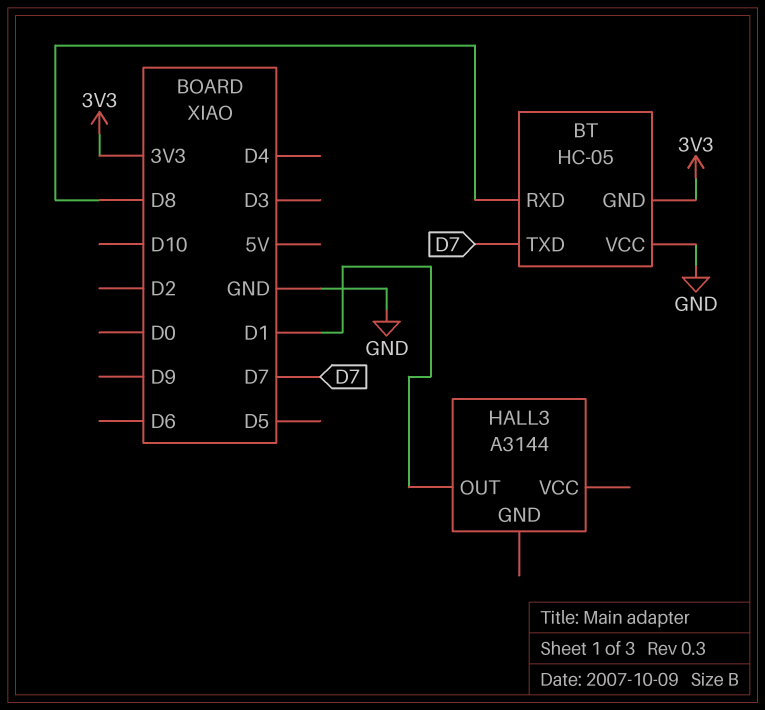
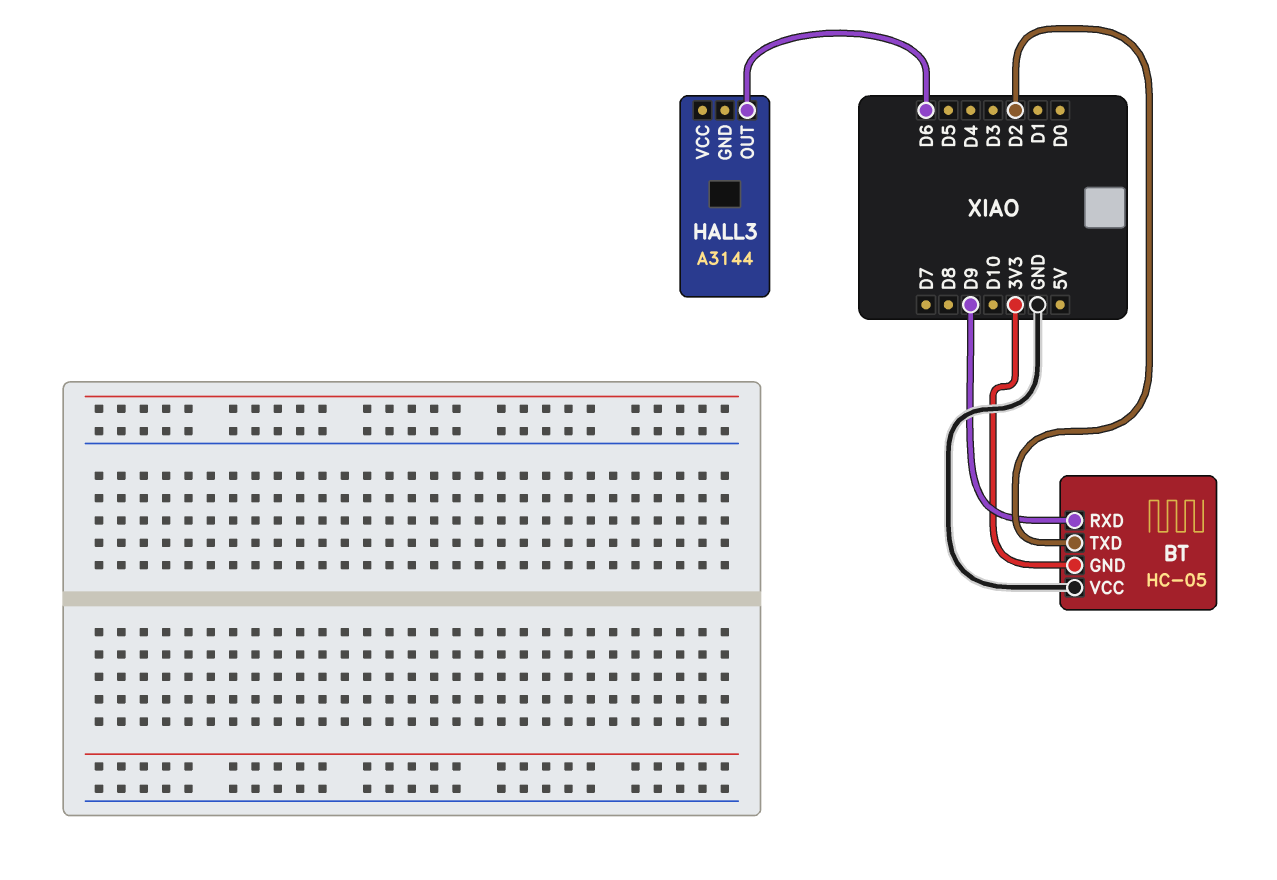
BT pin RXD: D8 -> D9
BT pin TXD: D7 -> D2
HALL3 pin OUT: D1 -> D6

